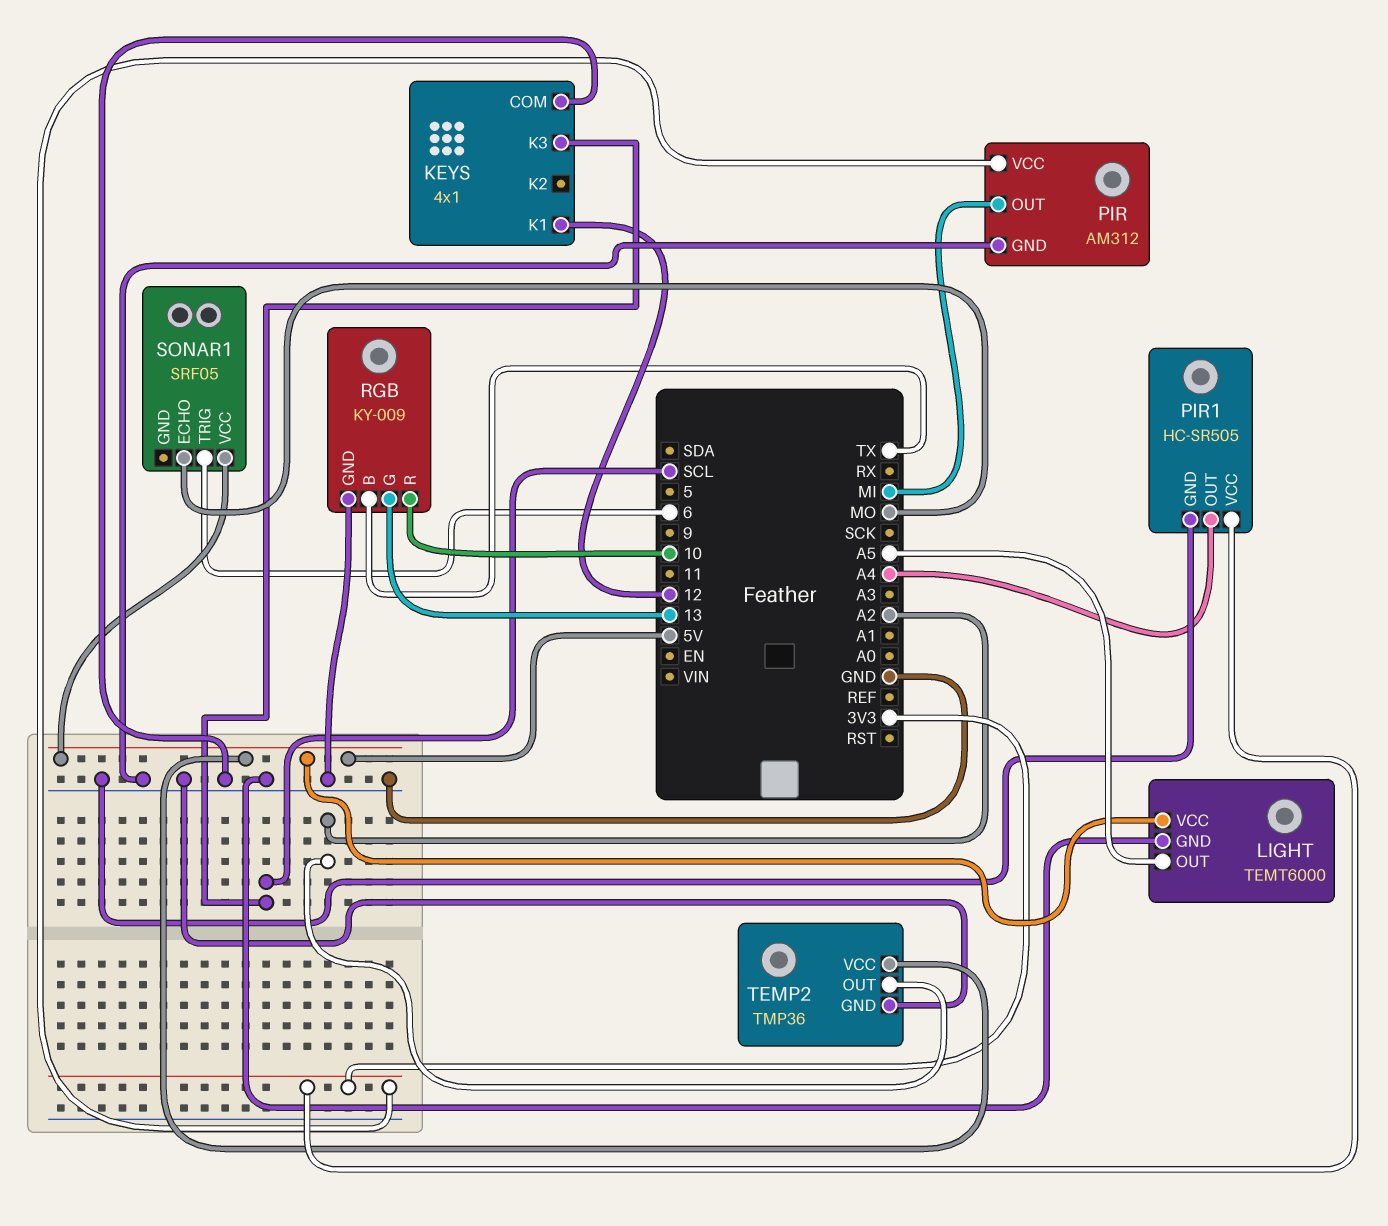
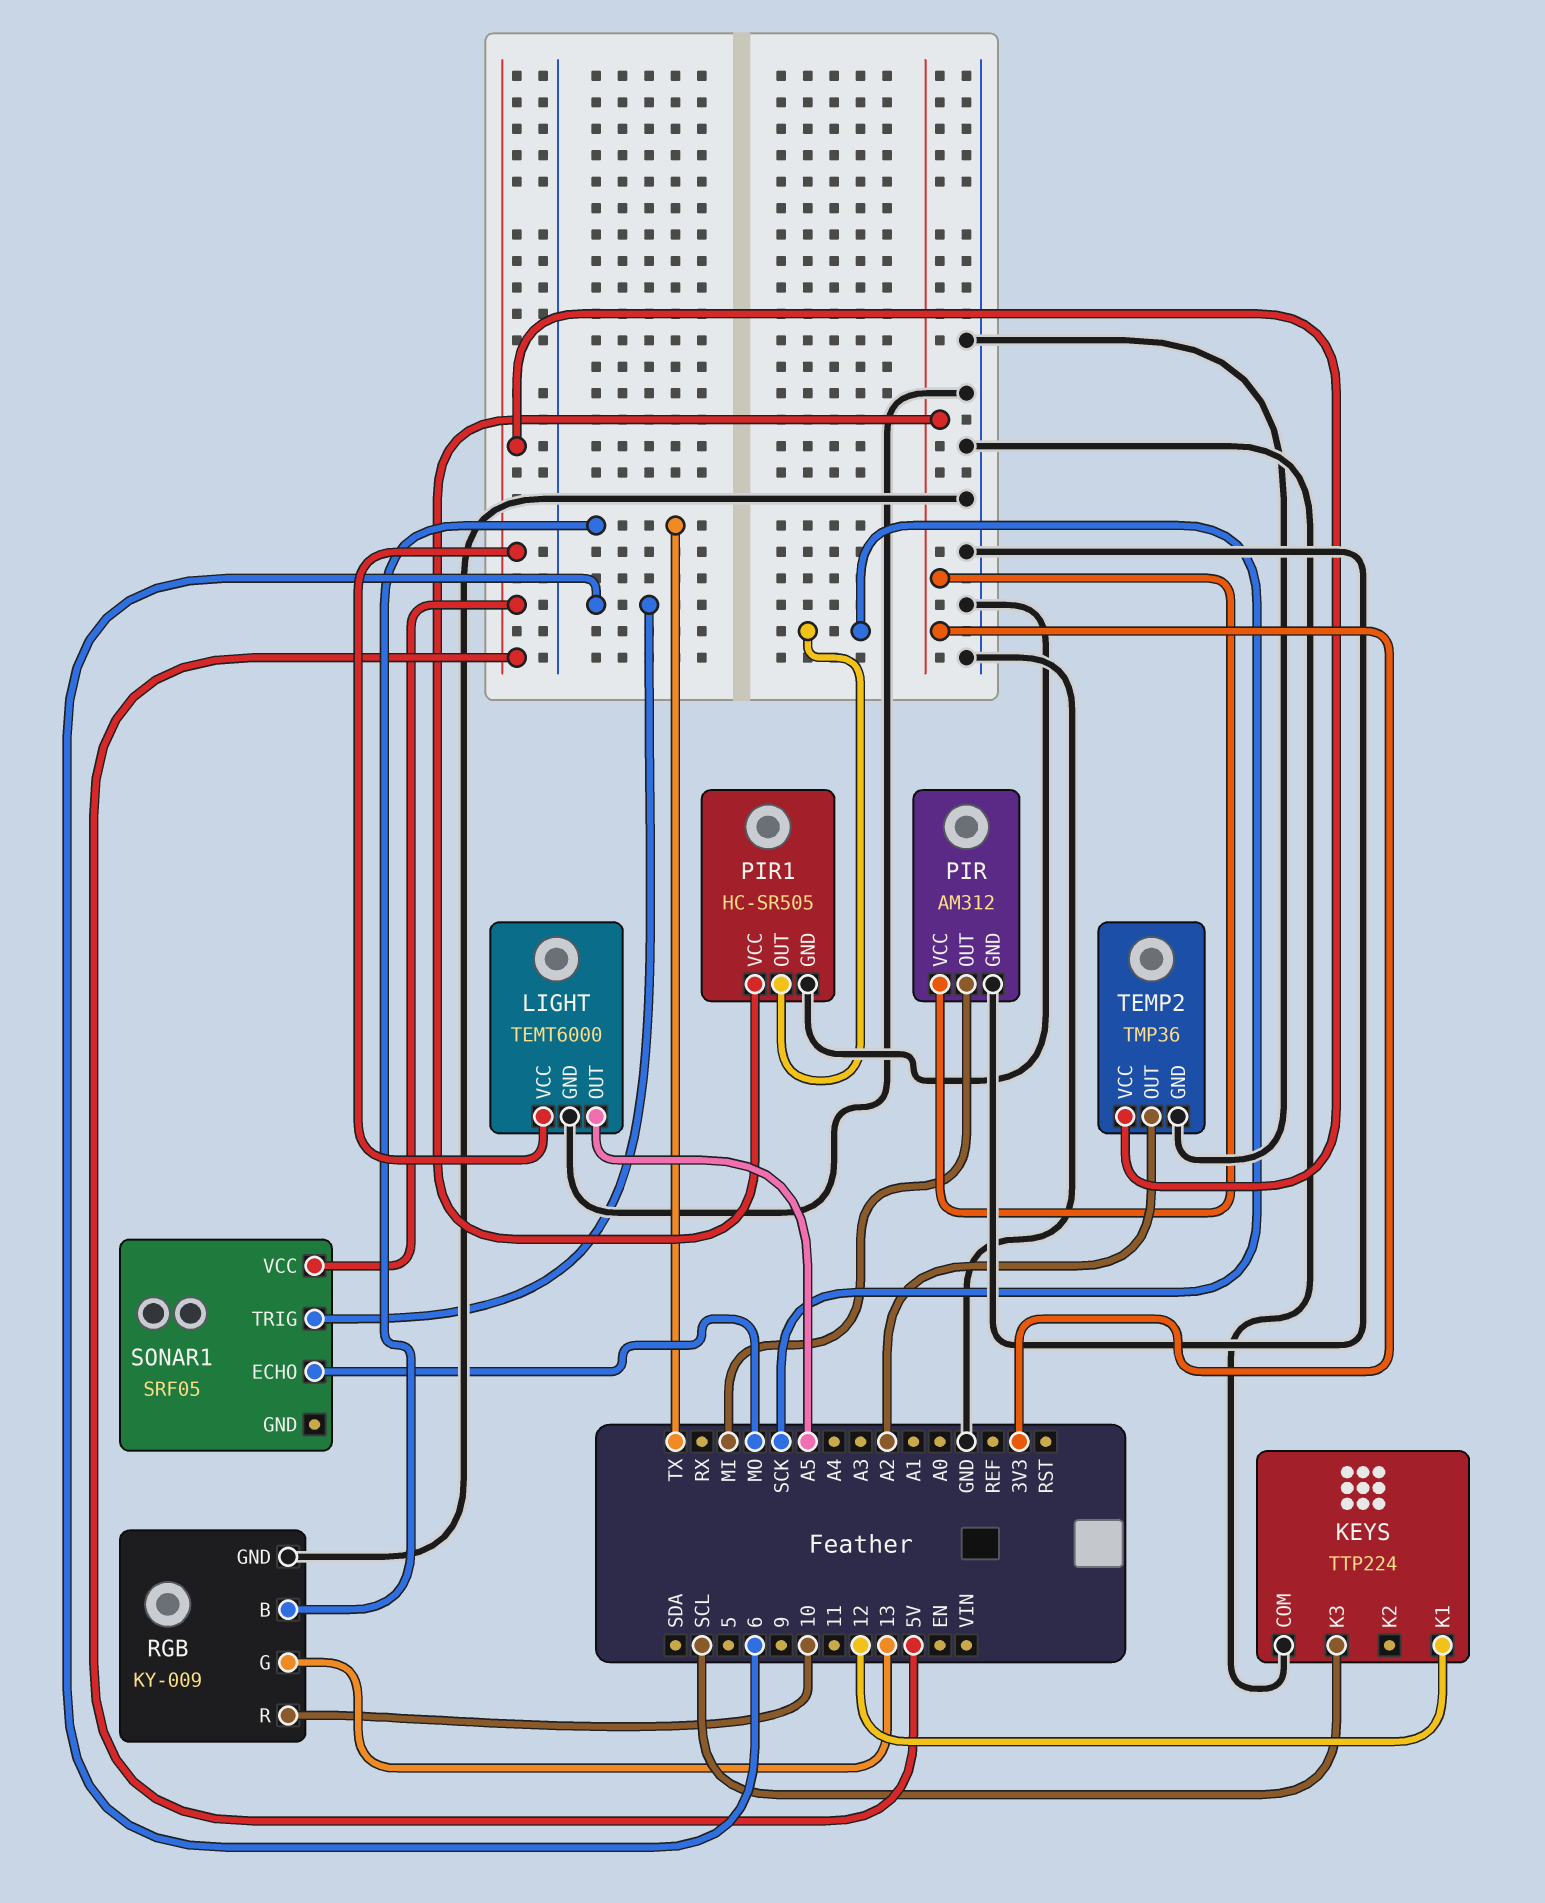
KEYS: 4x1 -> TTP224
PIR1 pin OUT: A4 -> SCK

